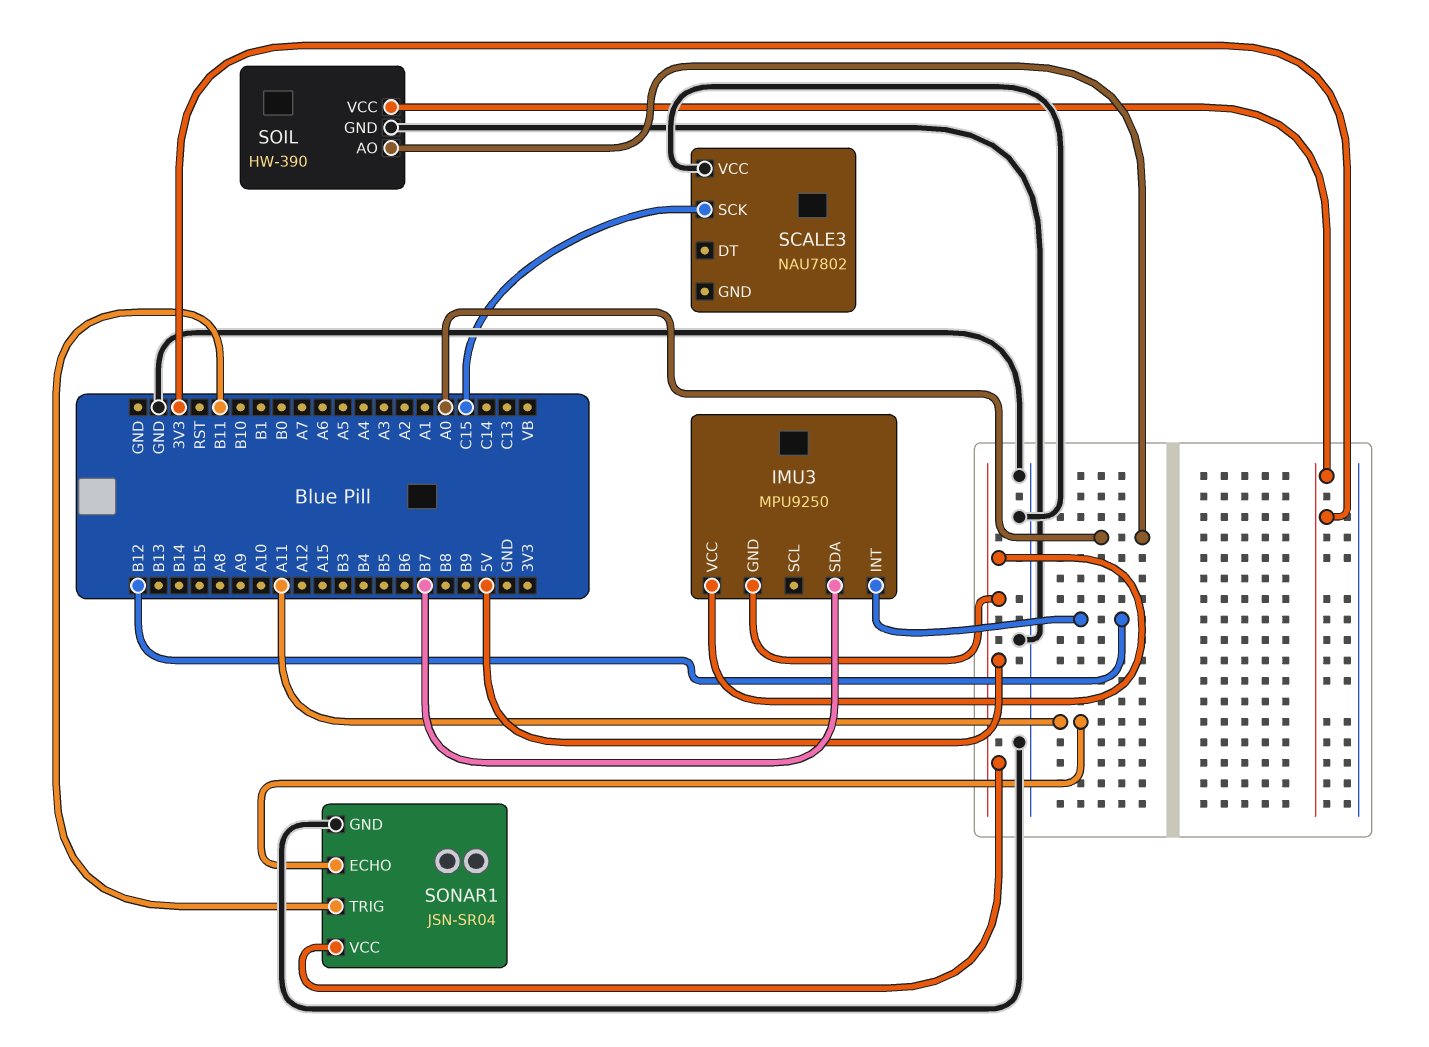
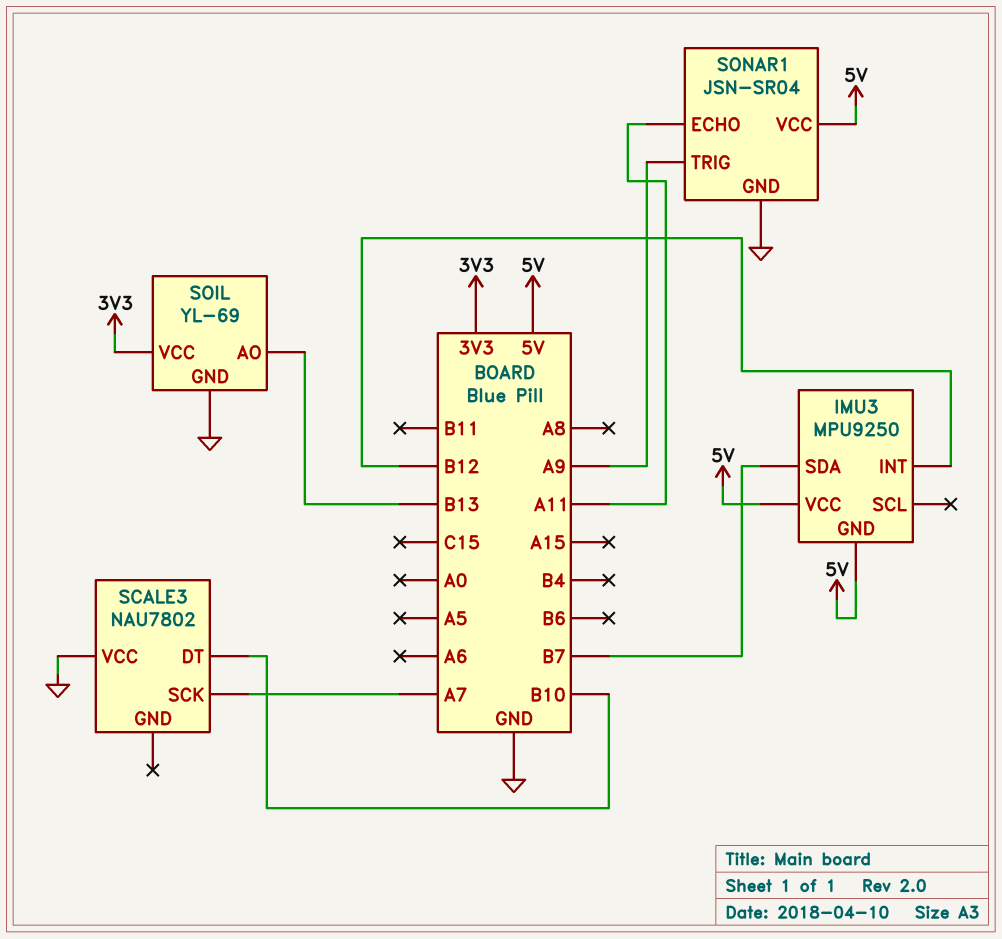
SCALE3 pin DT: none -> B10
SCALE3 pin SCK: C15 -> A7
SOIL: HW-390 -> YL-69
SOIL pin AO: A0 -> B13
SONAR1 pin TRIG: B11 -> A9

